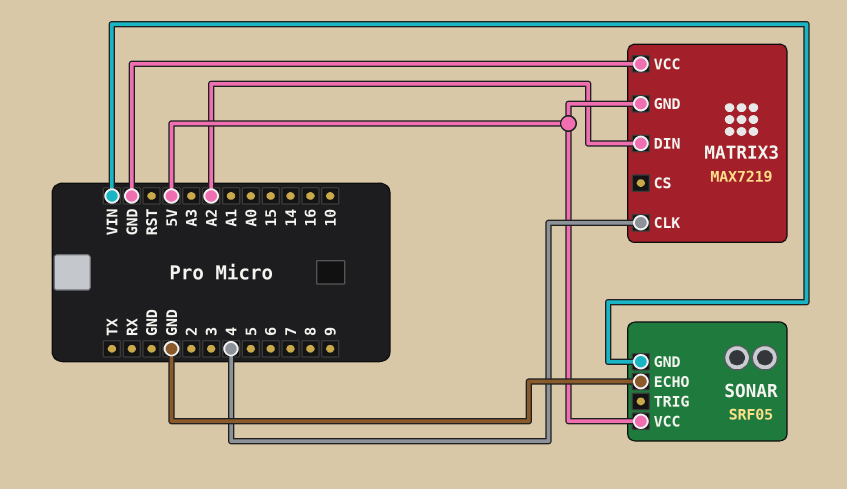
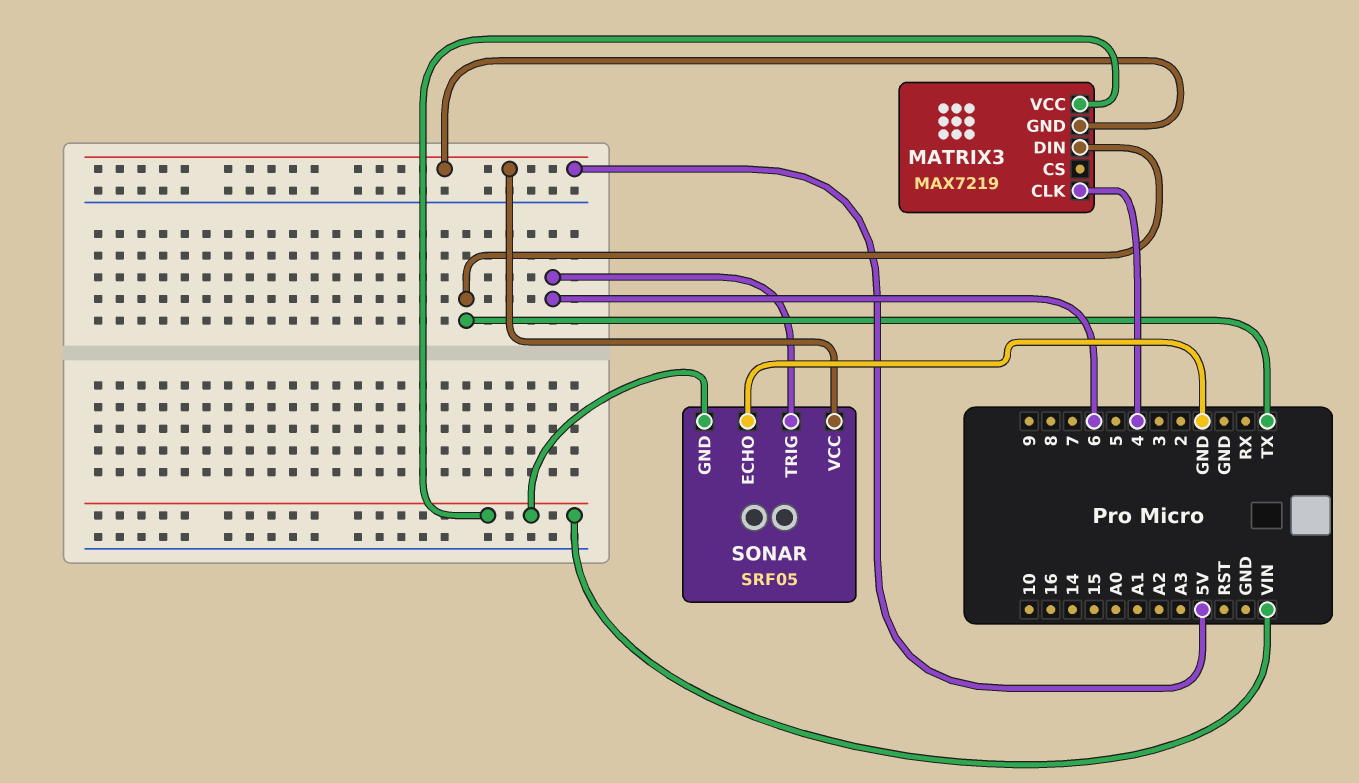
MATRIX3 pin DIN: A2 -> TX
MATRIX3 pin VCC: GND -> VIN
SONAR pin TRIG: none -> 6

